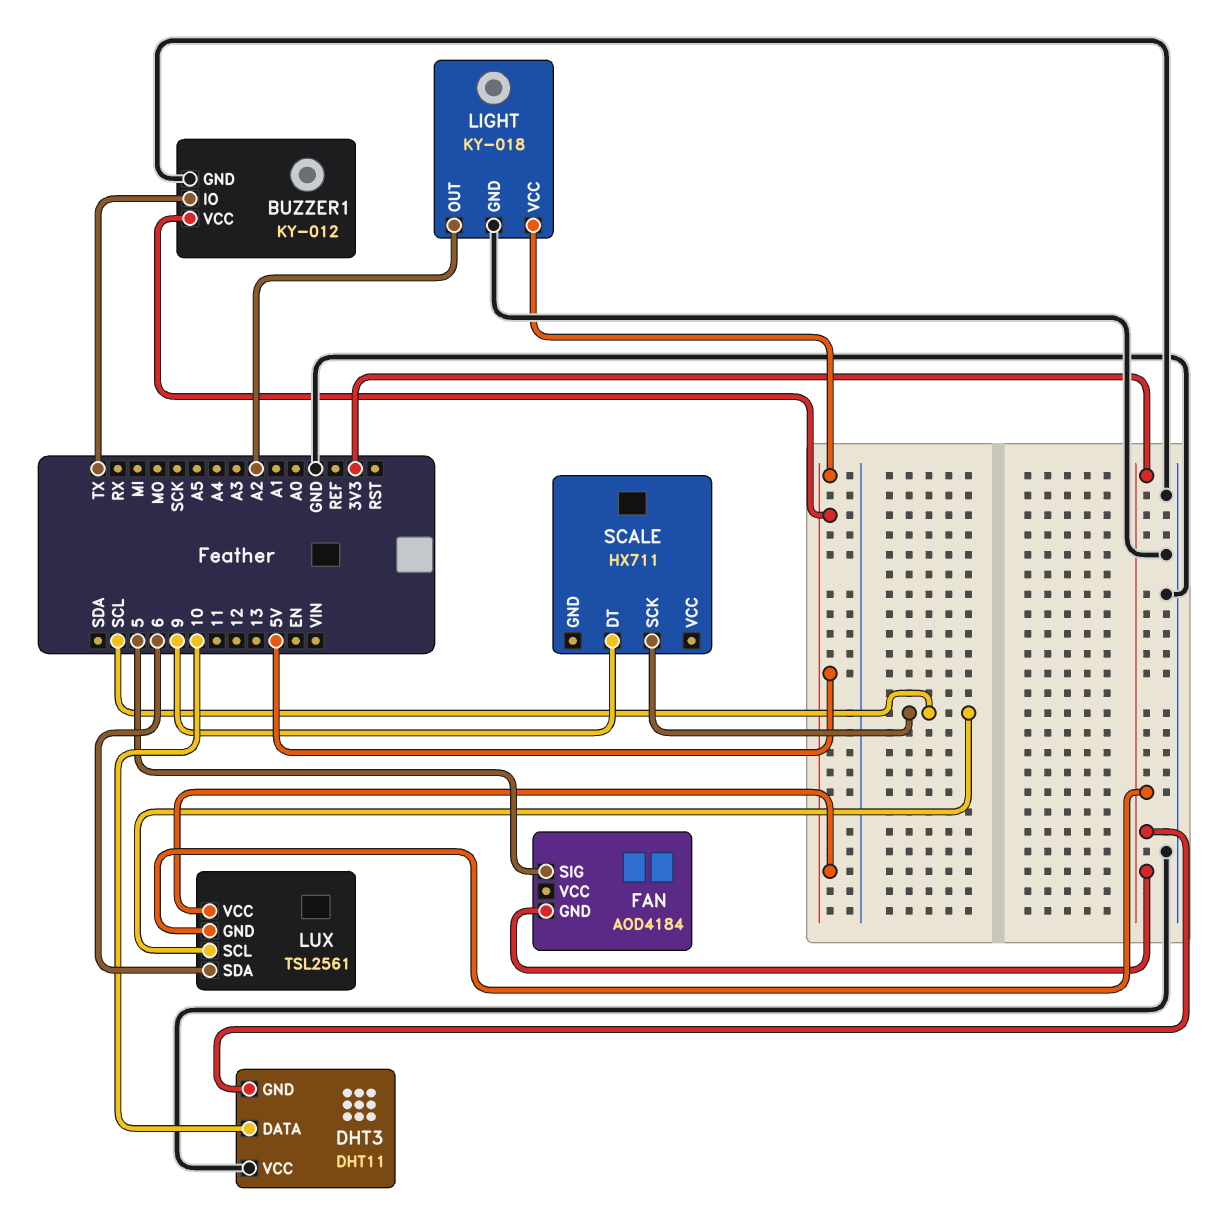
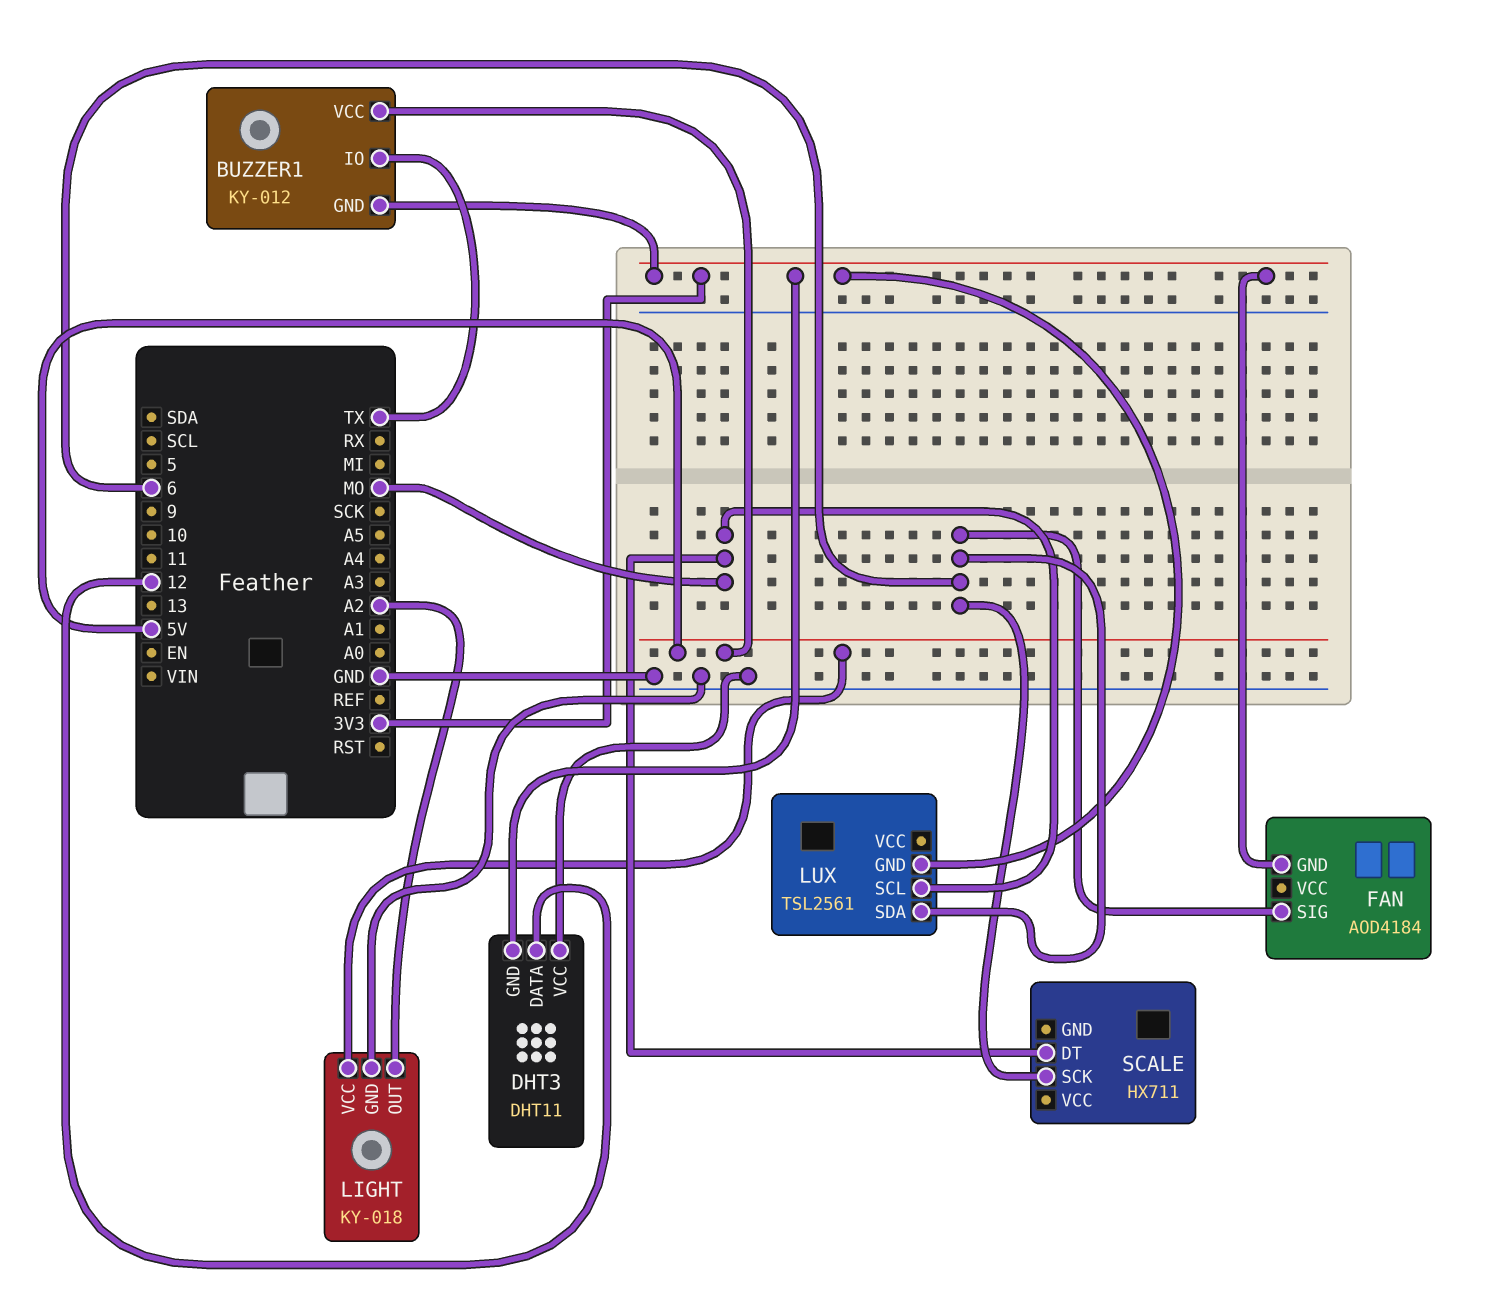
BUZZER1 pin GND: GND -> 3V3
DHT3 pin DATA: 10 -> 12
FAN pin SIG: 5 -> 6
LUX pin SCL: SCL -> MO
LUX pin VCC: 5V -> none
SCALE pin DT: 9 -> MO
SCALE pin SCK: SCL -> 6

